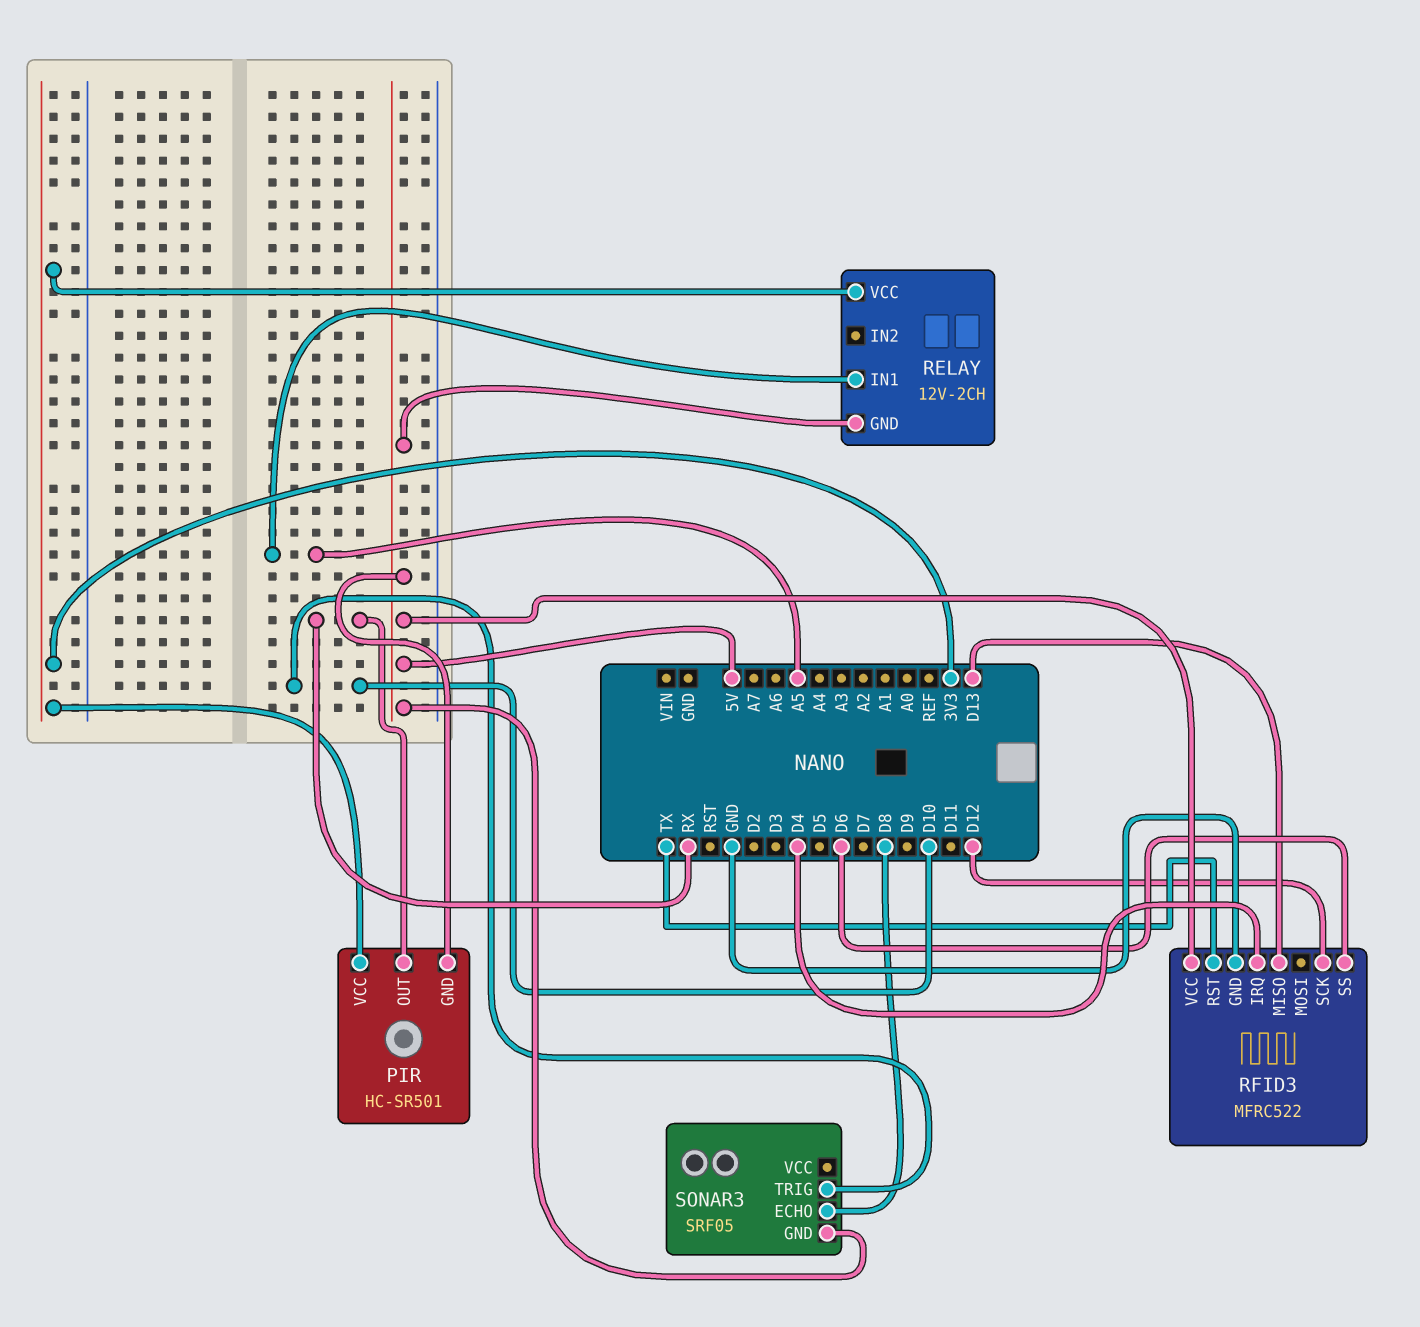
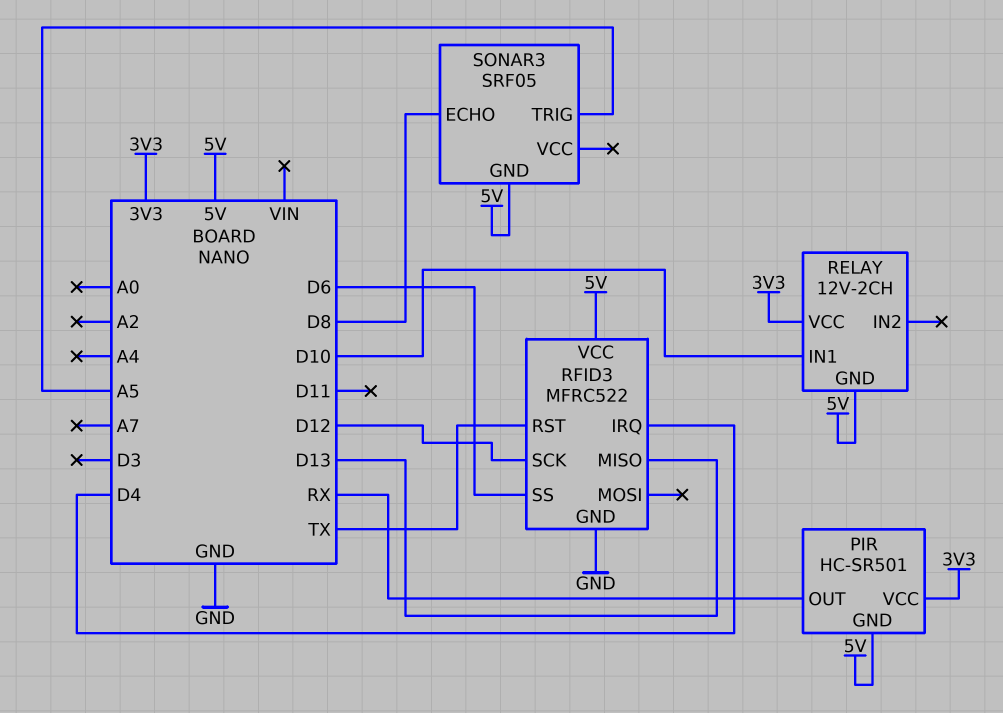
RELAY pin IN1: A5 -> D10
SONAR3 pin TRIG: D10 -> A5

